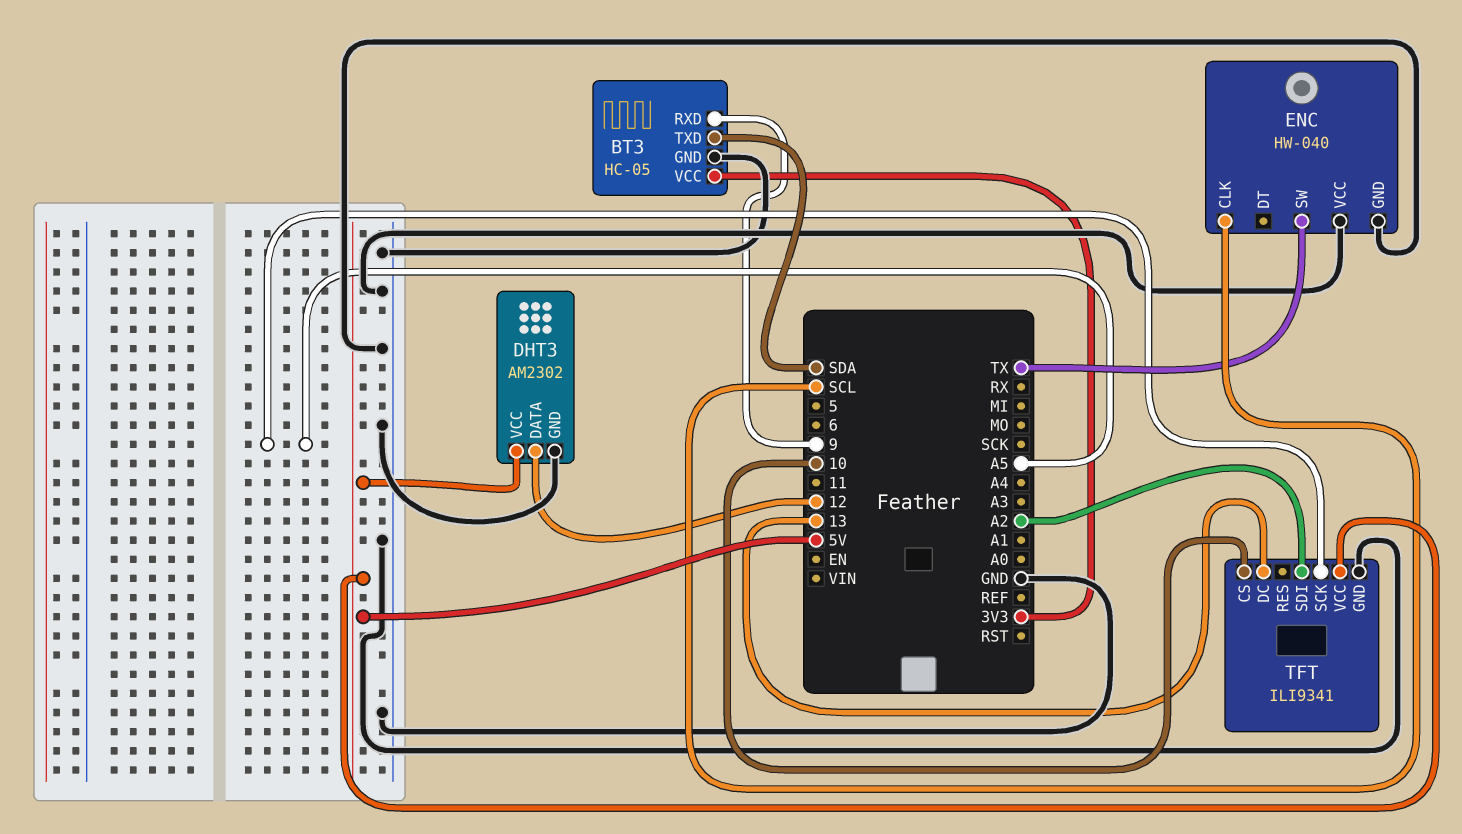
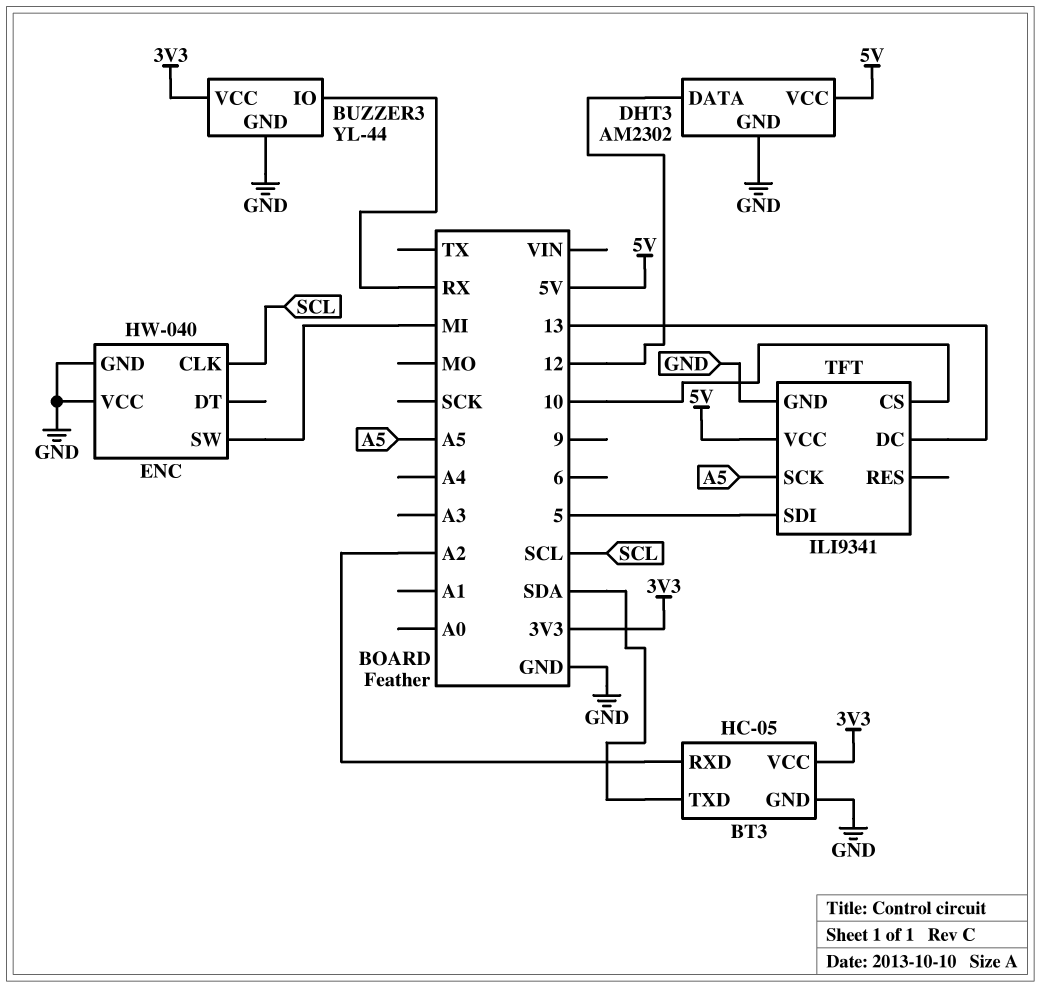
BT3 pin RXD: 9 -> A2
BUZZER3: none -> YL-44
BUZZER3 pin GND: none -> GND
BUZZER3 pin IO: none -> RX
BUZZER3 pin VCC: none -> 3V3
ENC pin SW: TX -> MI
TFT pin SDI: A2 -> 5

